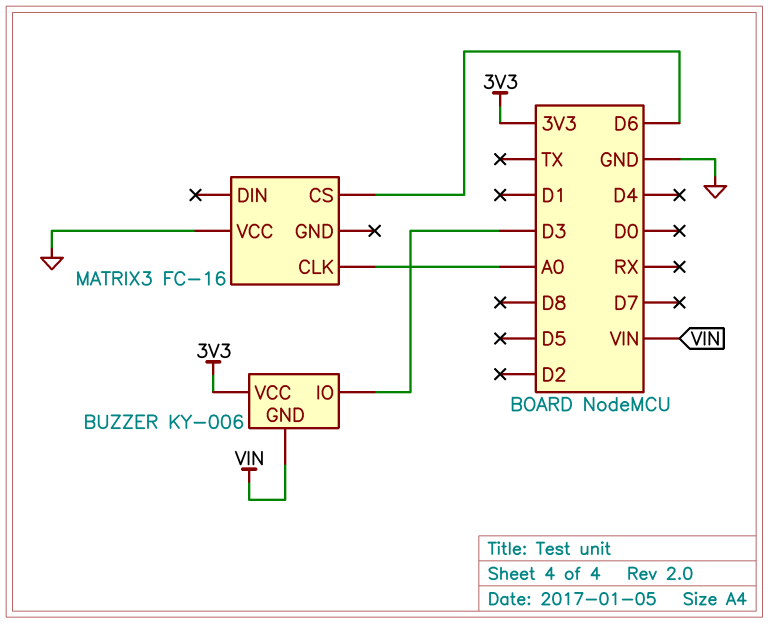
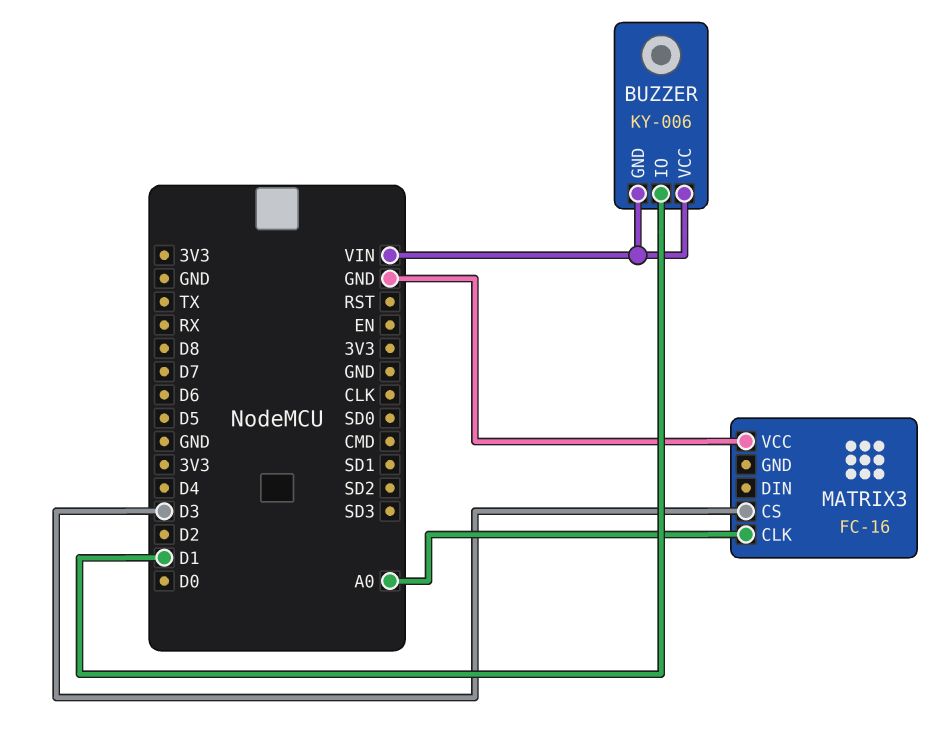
BUZZER pin IO: D3 -> D1
BUZZER pin VCC: 3V3 -> VIN
MATRIX3 pin CS: D6 -> D3

